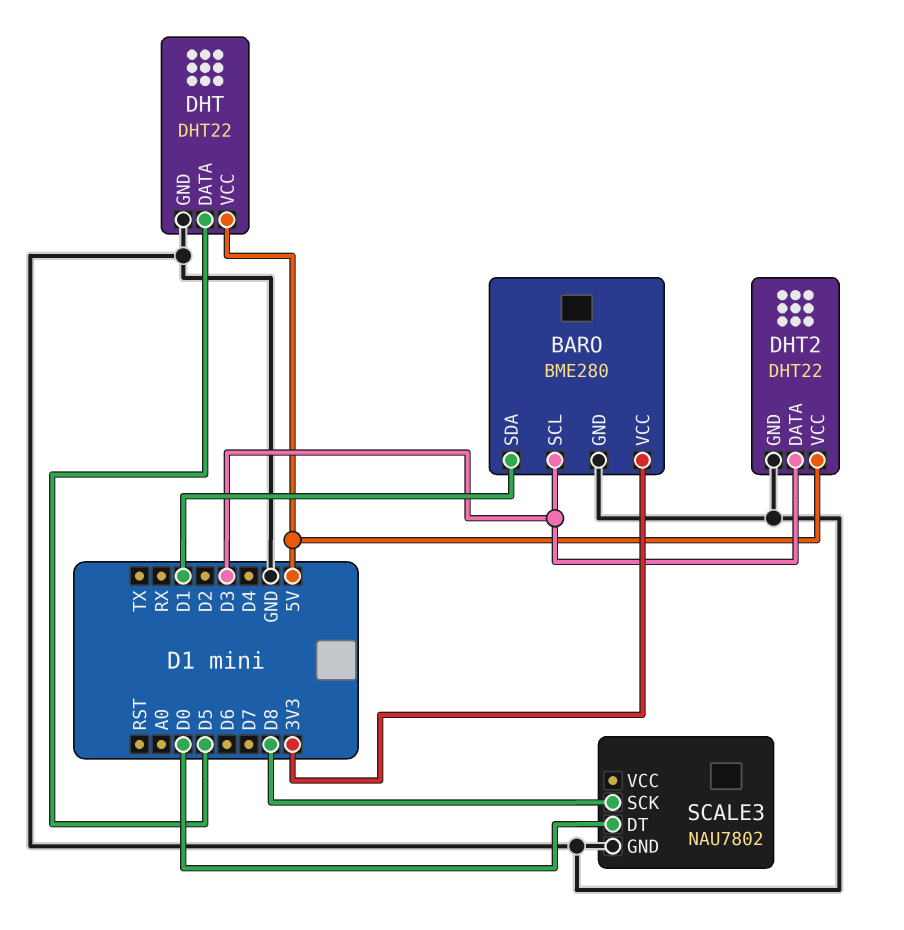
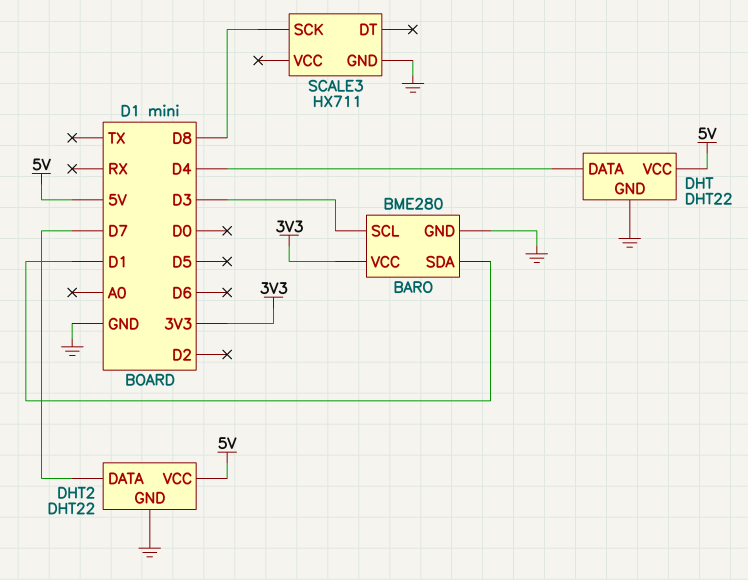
DHT pin DATA: D5 -> D4
DHT2 pin DATA: D3 -> D7
SCALE3: NAU7802 -> HX711
SCALE3 pin DT: D0 -> none

